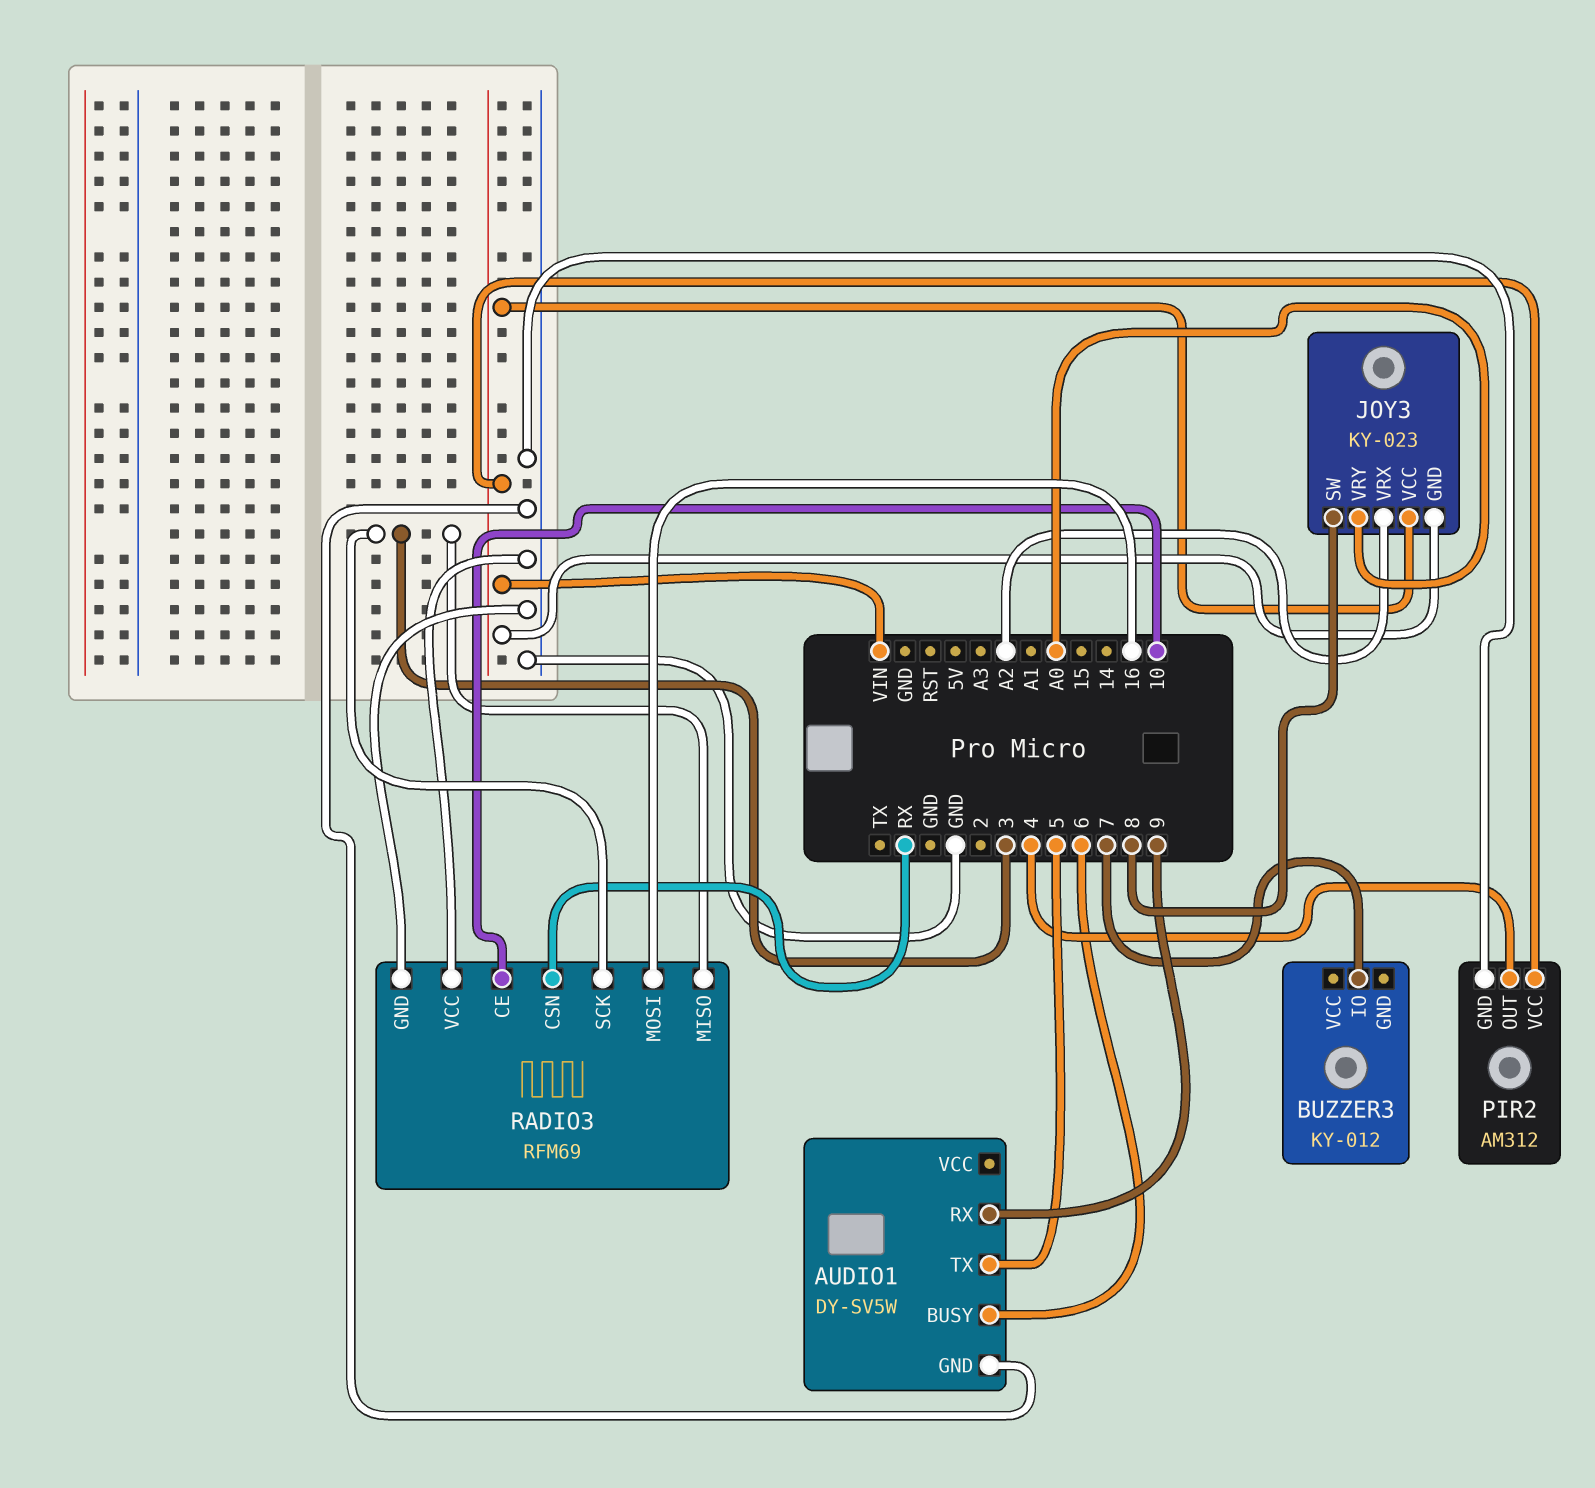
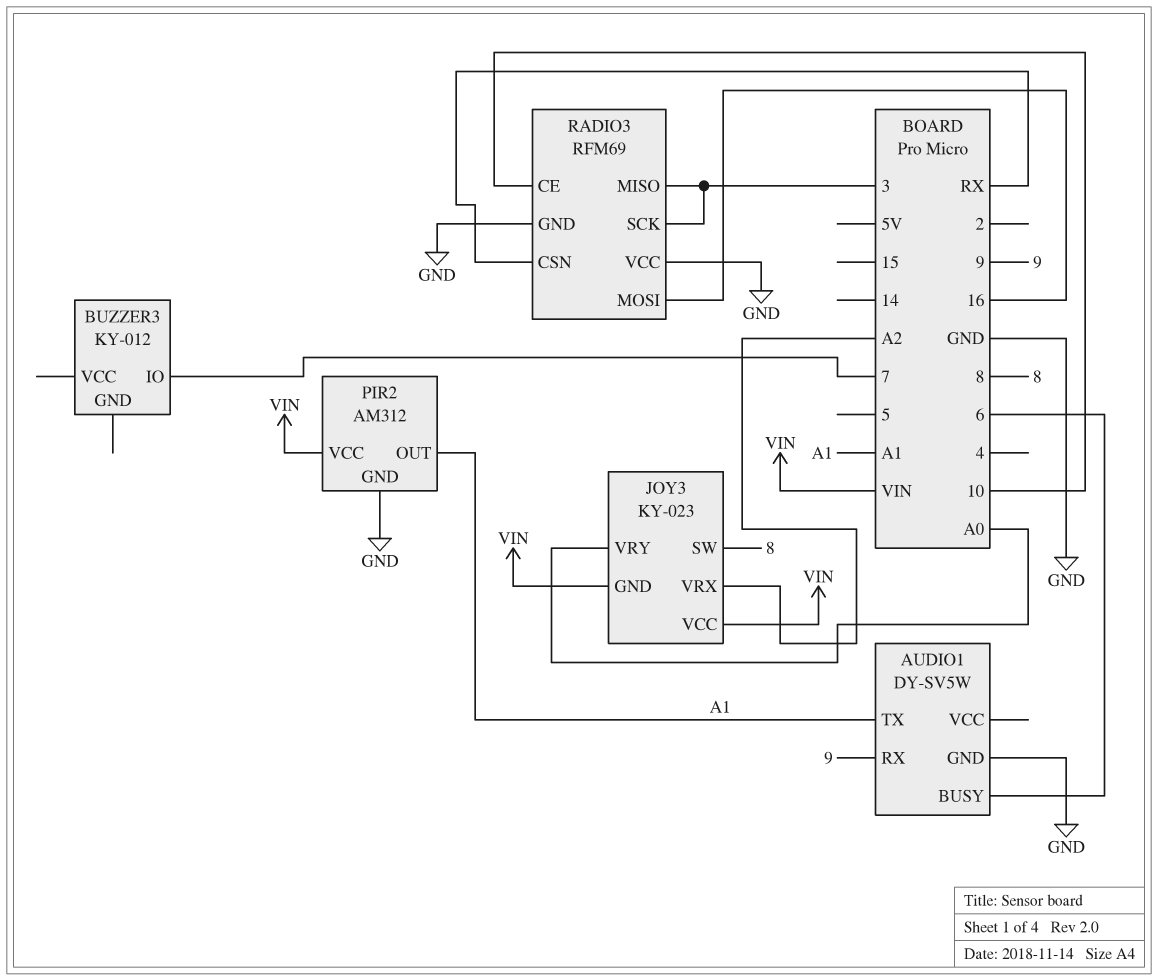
AUDIO1 pin TX: 5 -> A1
PIR2 pin OUT: 4 -> A1

